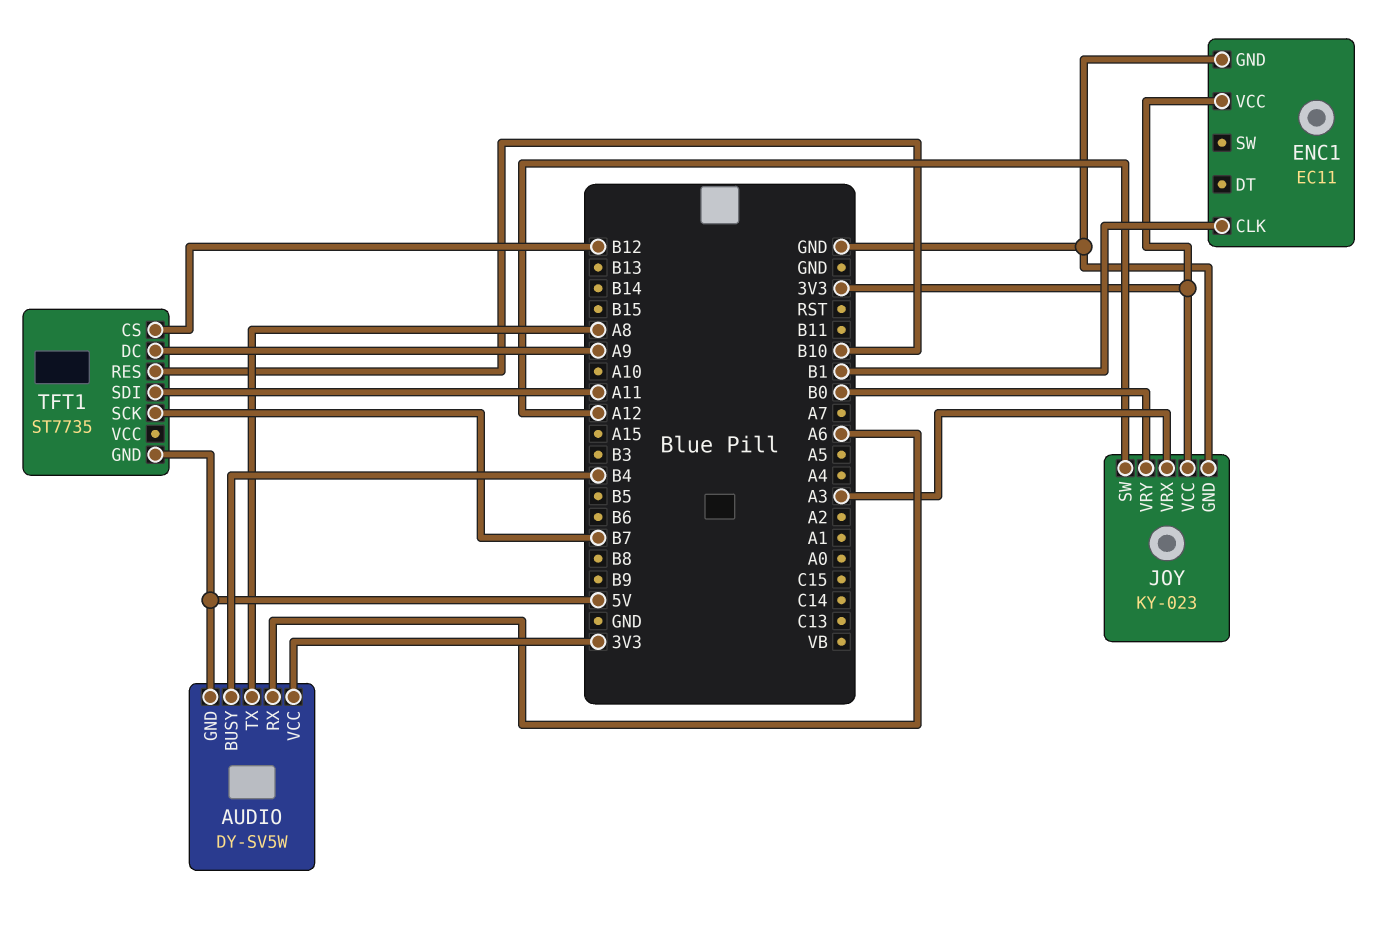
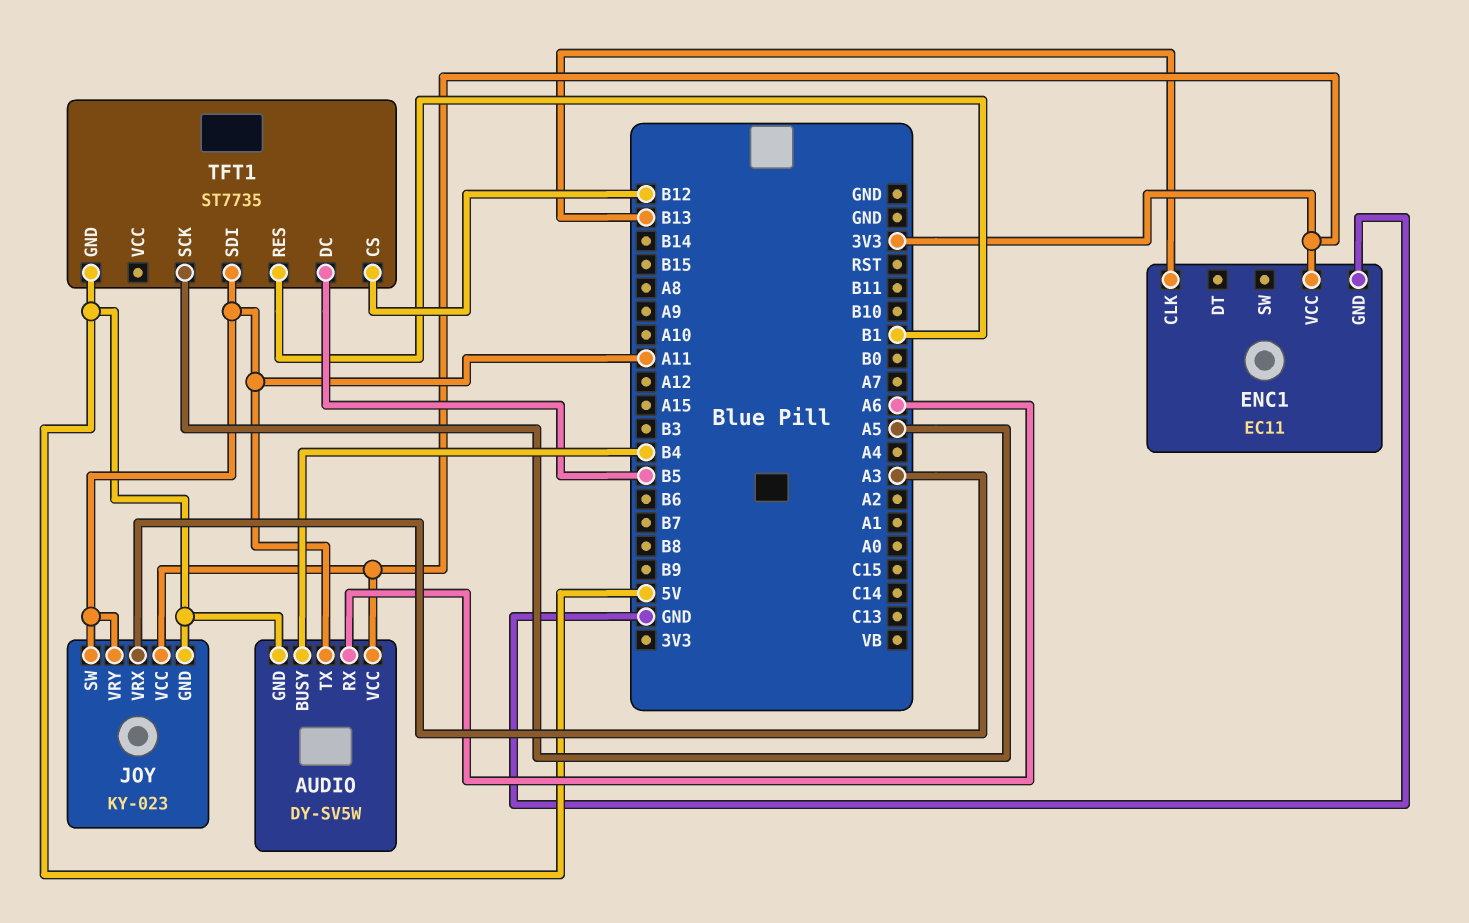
AUDIO pin TX: A8 -> A11
ENC1 pin CLK: B1 -> B13
JOY pin GND: GND -> 5V
JOY pin SW: A12 -> A11
JOY pin VRY: B0 -> A11
TFT1 pin DC: A9 -> B5
TFT1 pin RES: B10 -> B1
TFT1 pin SCK: B7 -> A5

